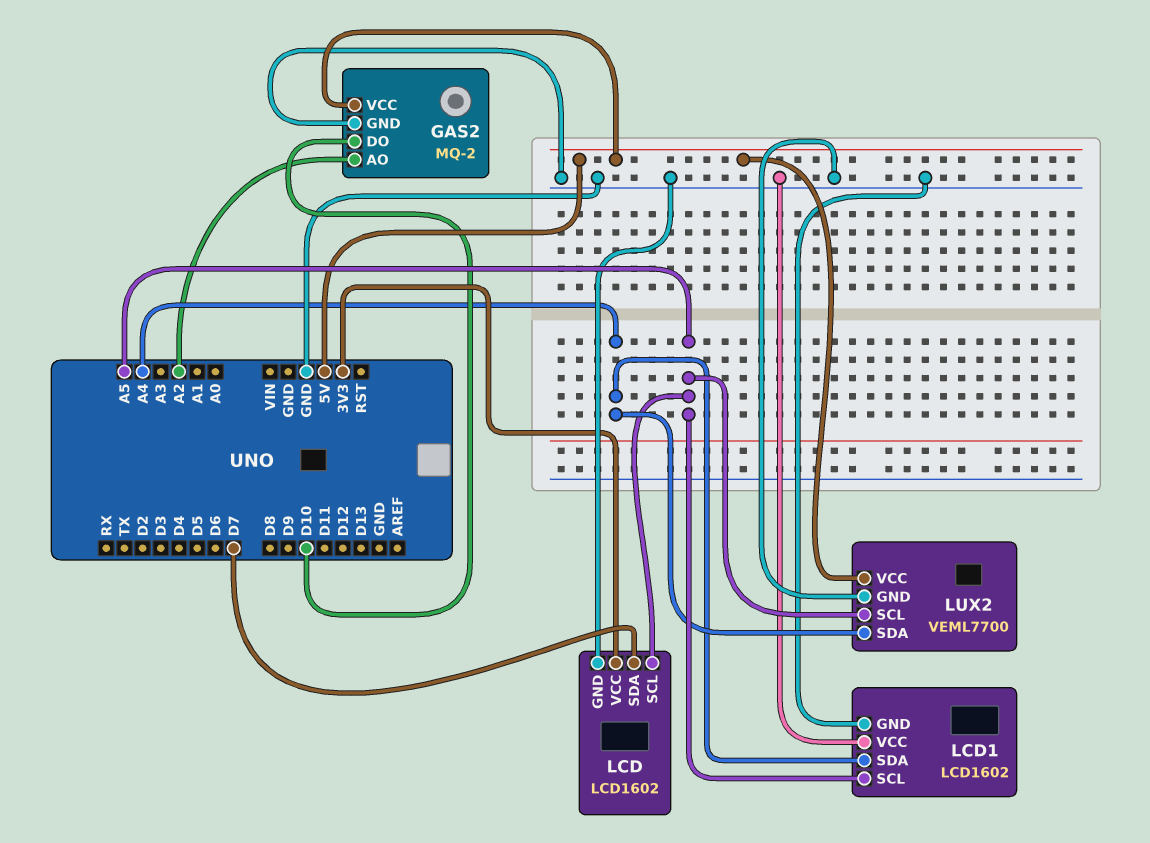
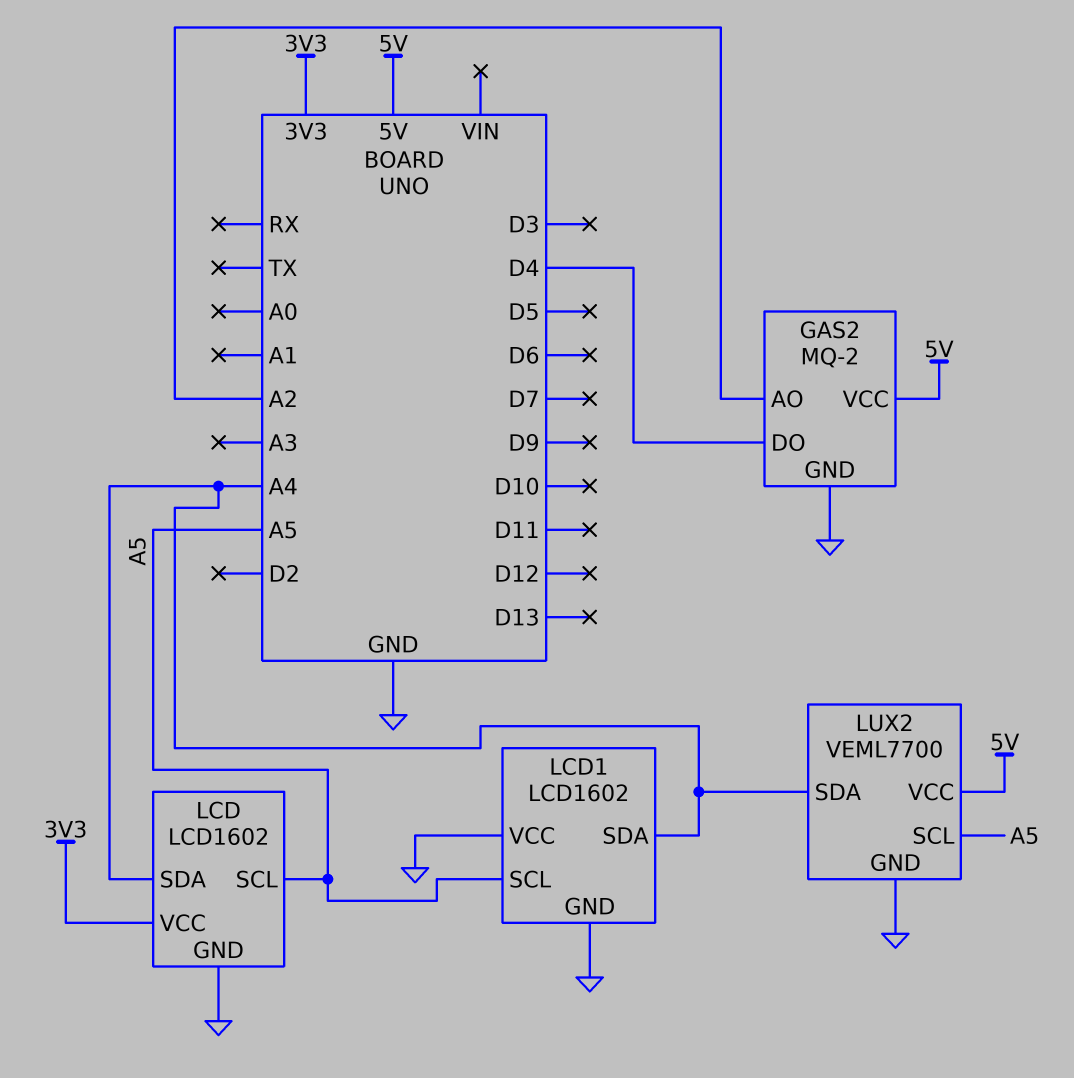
GAS2 pin DO: D10 -> D4
LCD pin SDA: D7 -> A4

